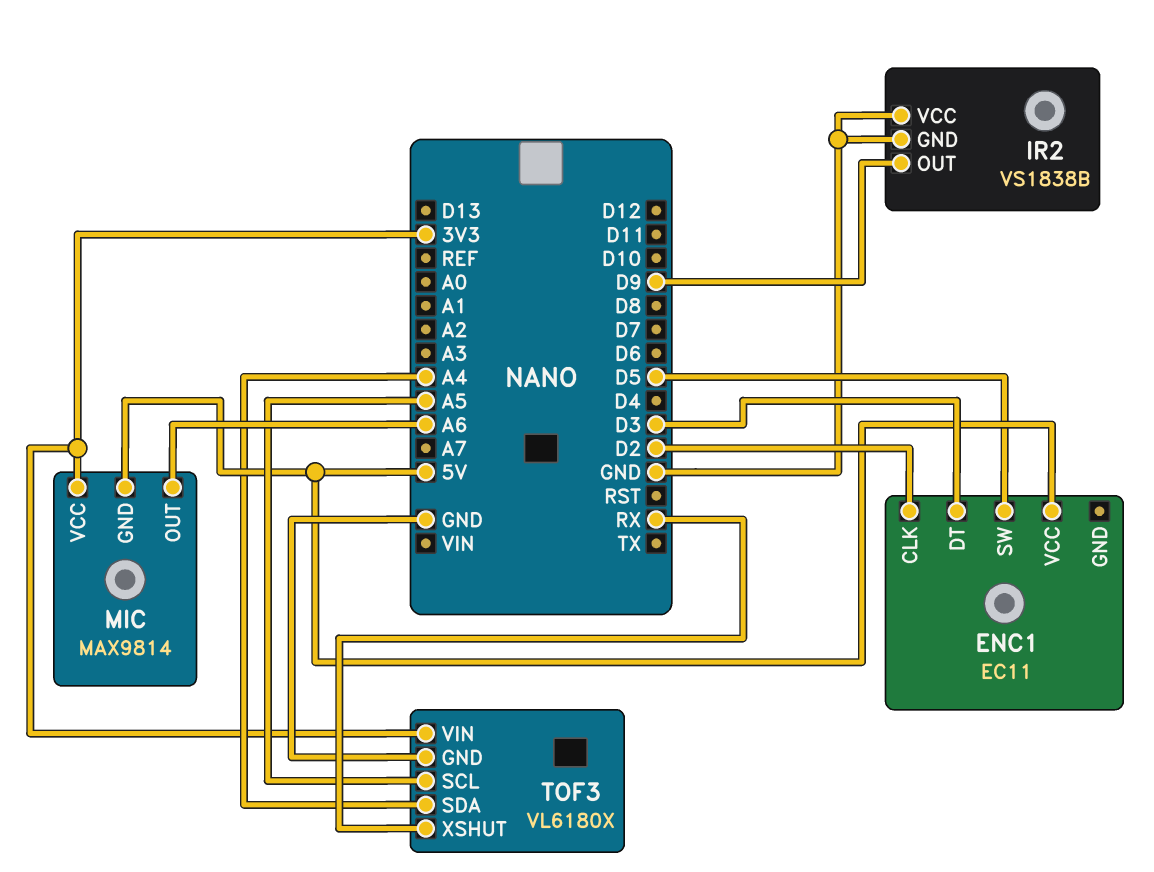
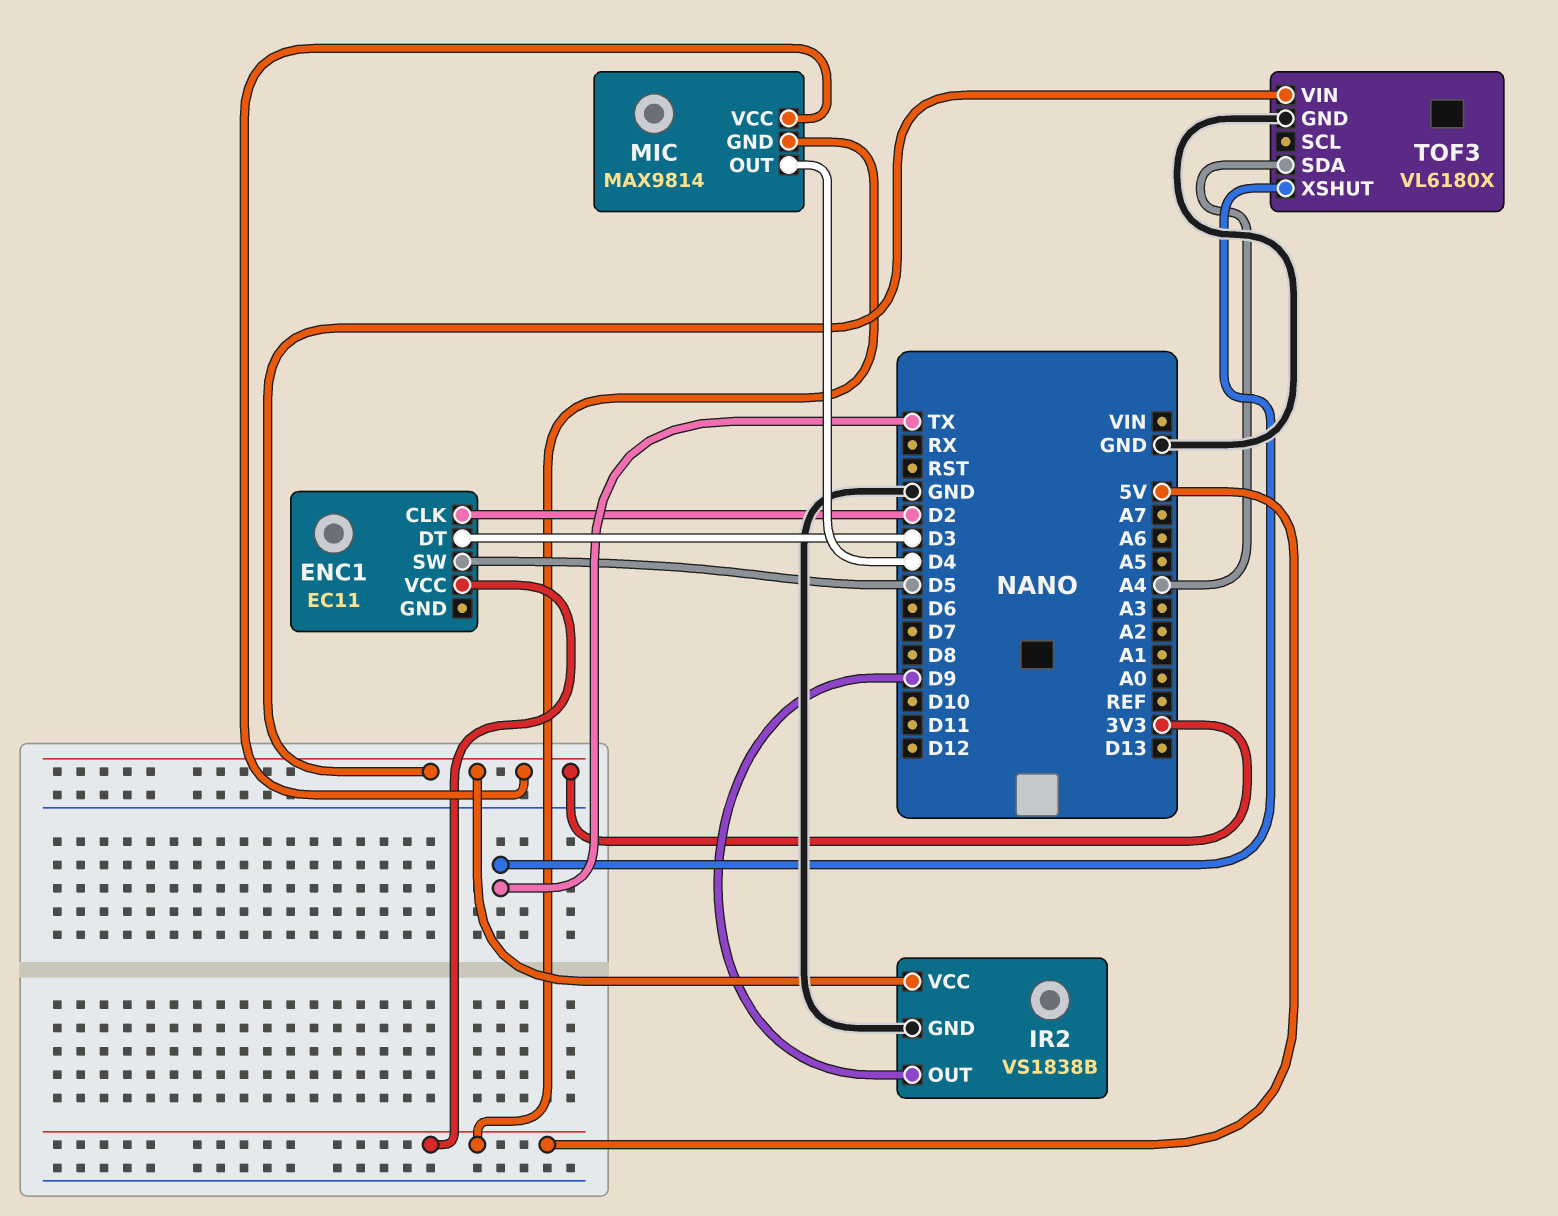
IR2 pin VCC: GND -> 3V3
MIC pin OUT: A6 -> D4
TOF3 pin SCL: A5 -> none
TOF3 pin XSHUT: RX -> TX

